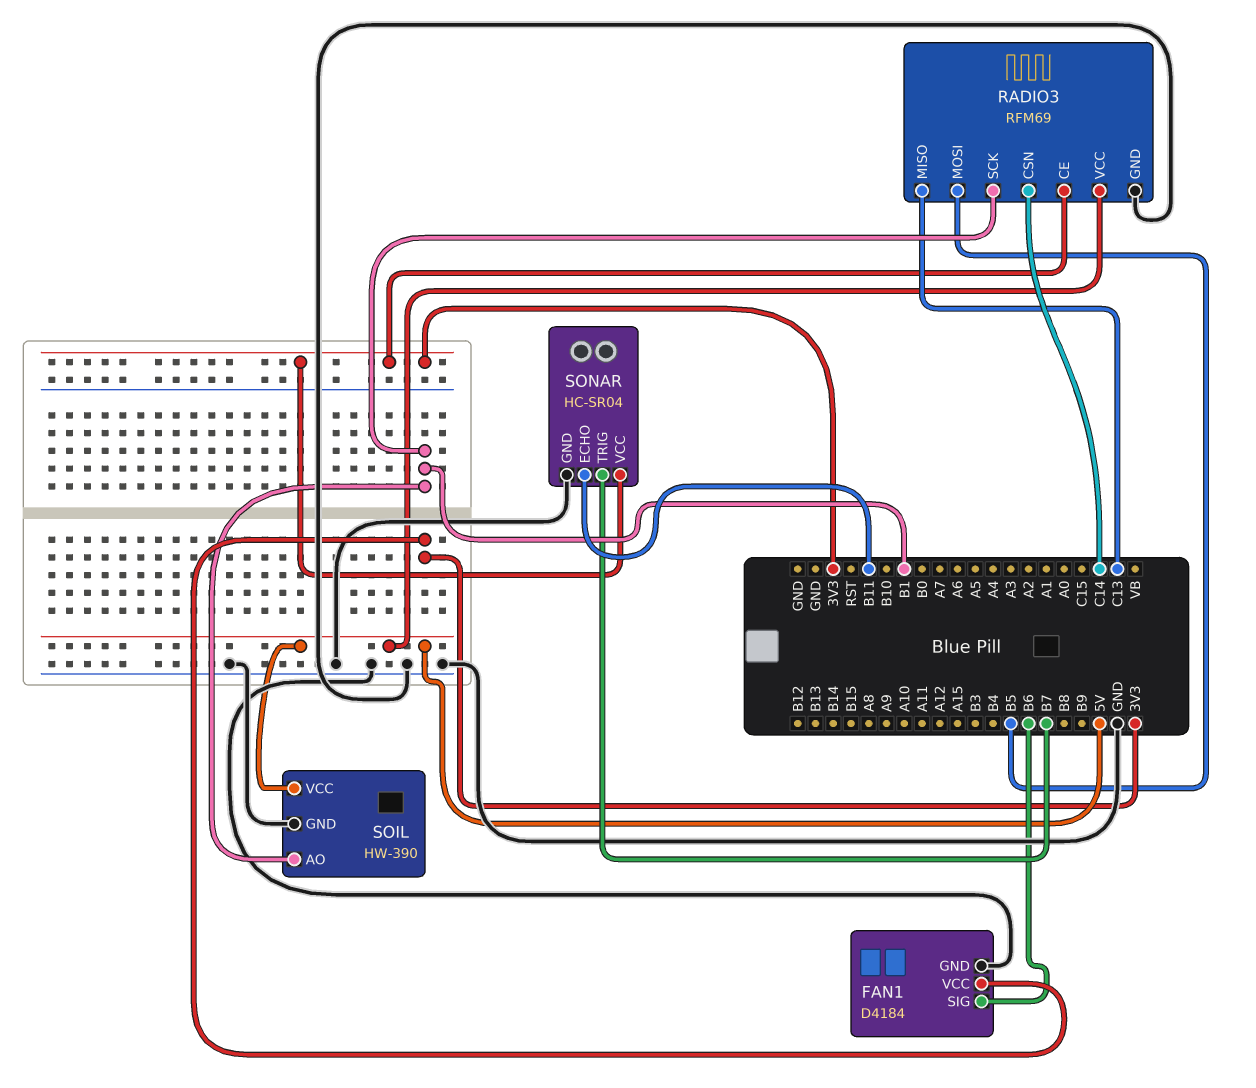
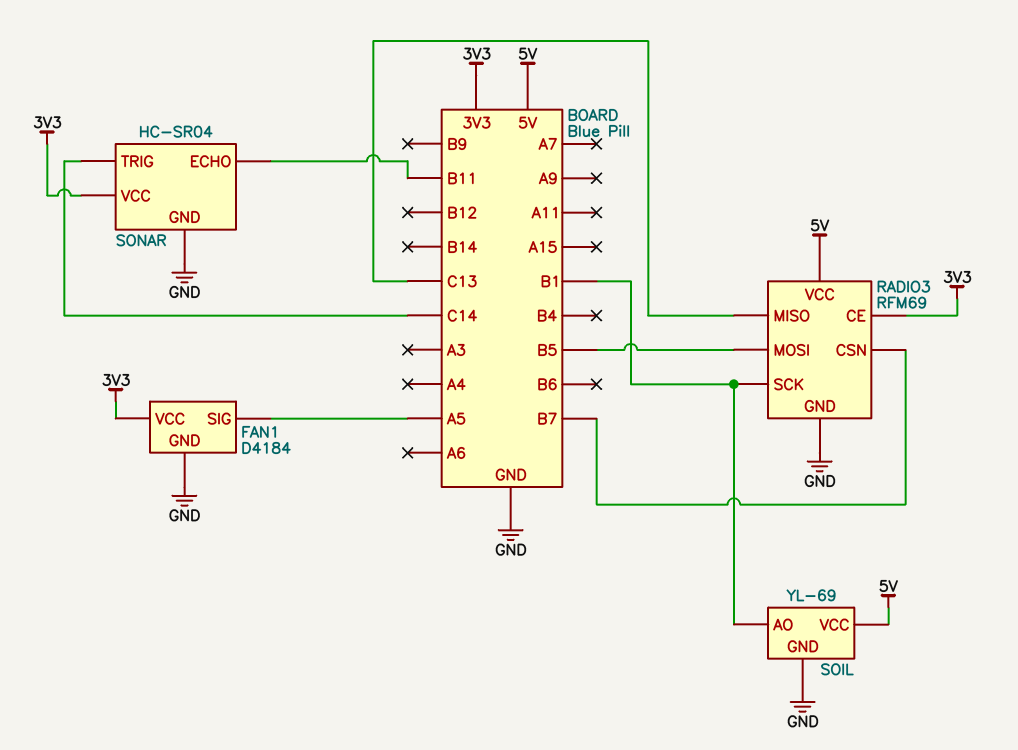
FAN1 pin SIG: B6 -> A5
RADIO3 pin CSN: C14 -> B7
SOIL: HW-390 -> YL-69
SONAR pin TRIG: B7 -> C14

